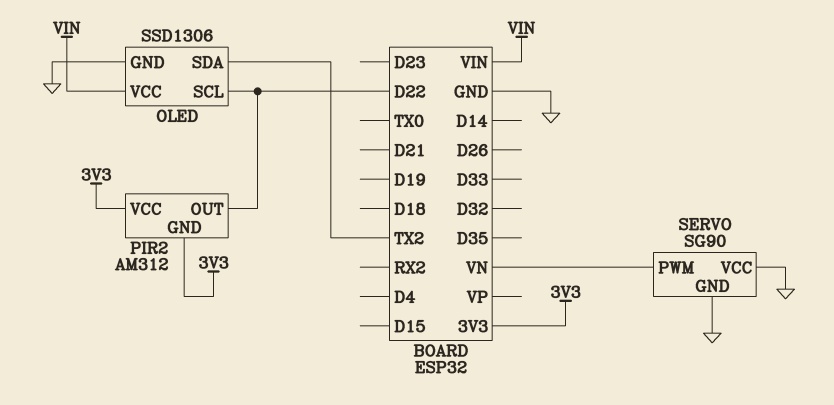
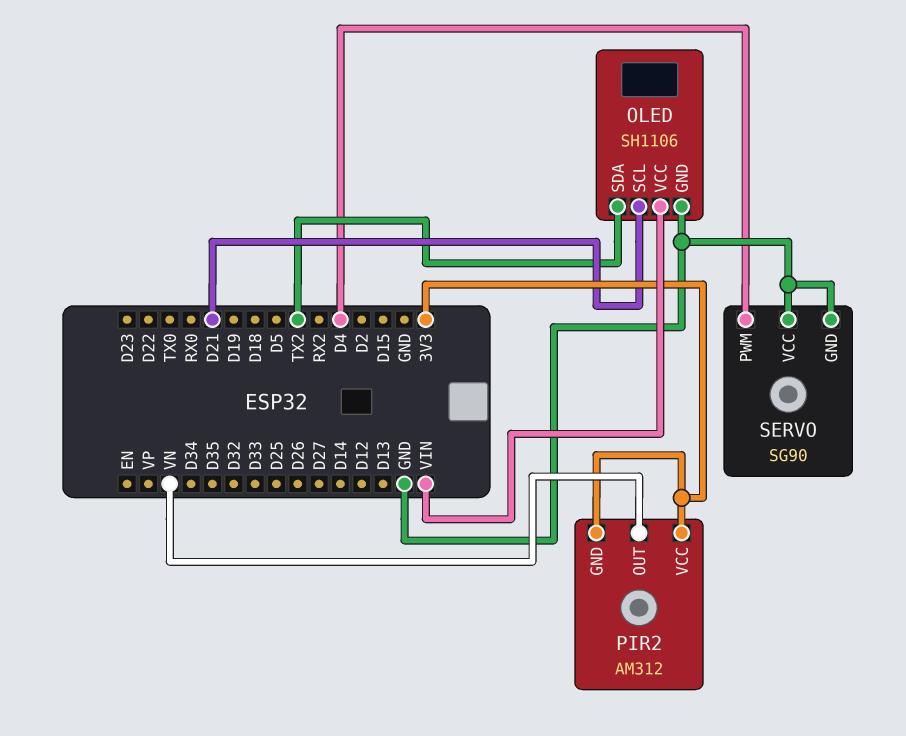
OLED: SSD1306 -> SH1106
OLED pin SCL: D22 -> D21
PIR2 pin OUT: D22 -> VN
SERVO pin PWM: VN -> D4

